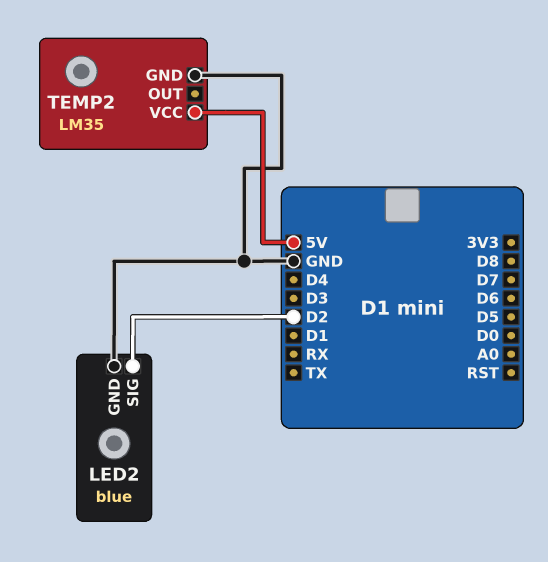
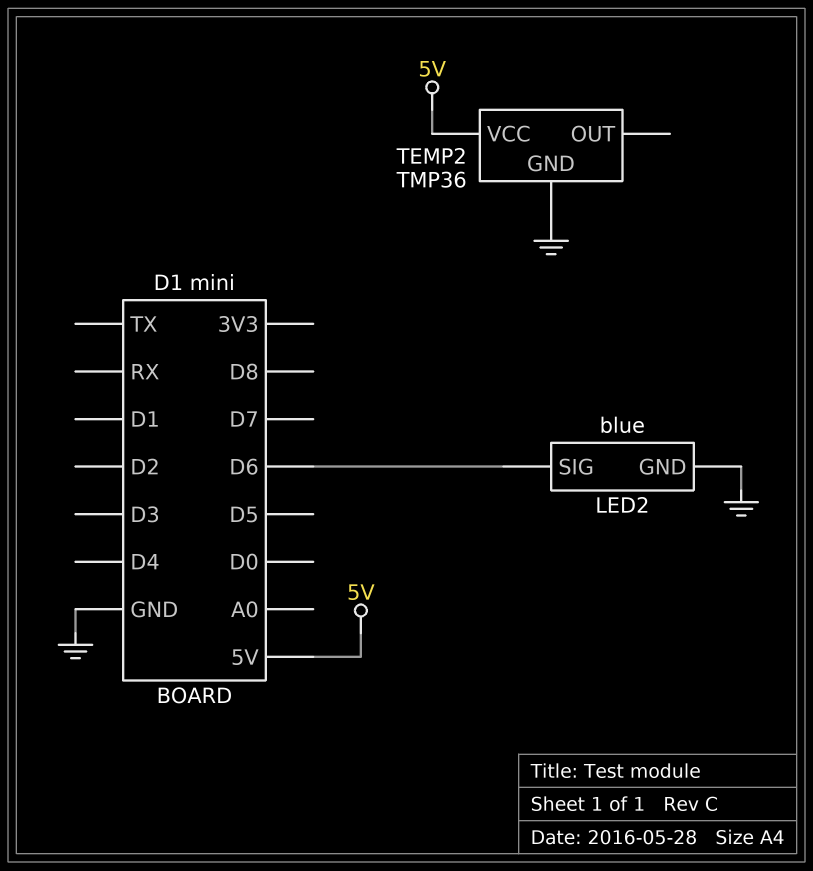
LED2 pin SIG: D2 -> D6
TEMP2: LM35 -> TMP36

